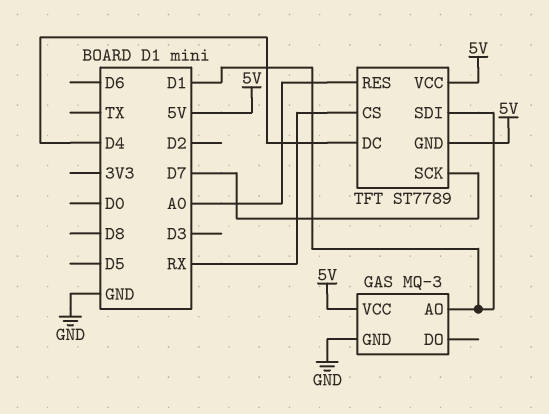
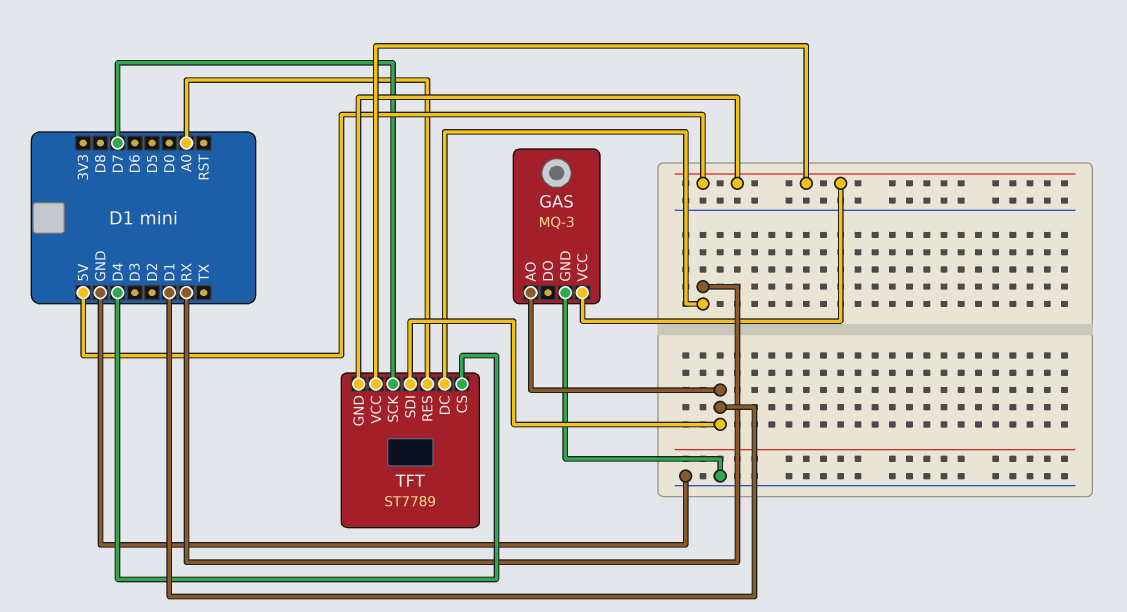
TFT pin CS: RX -> D4
TFT pin DC: D4 -> RX

